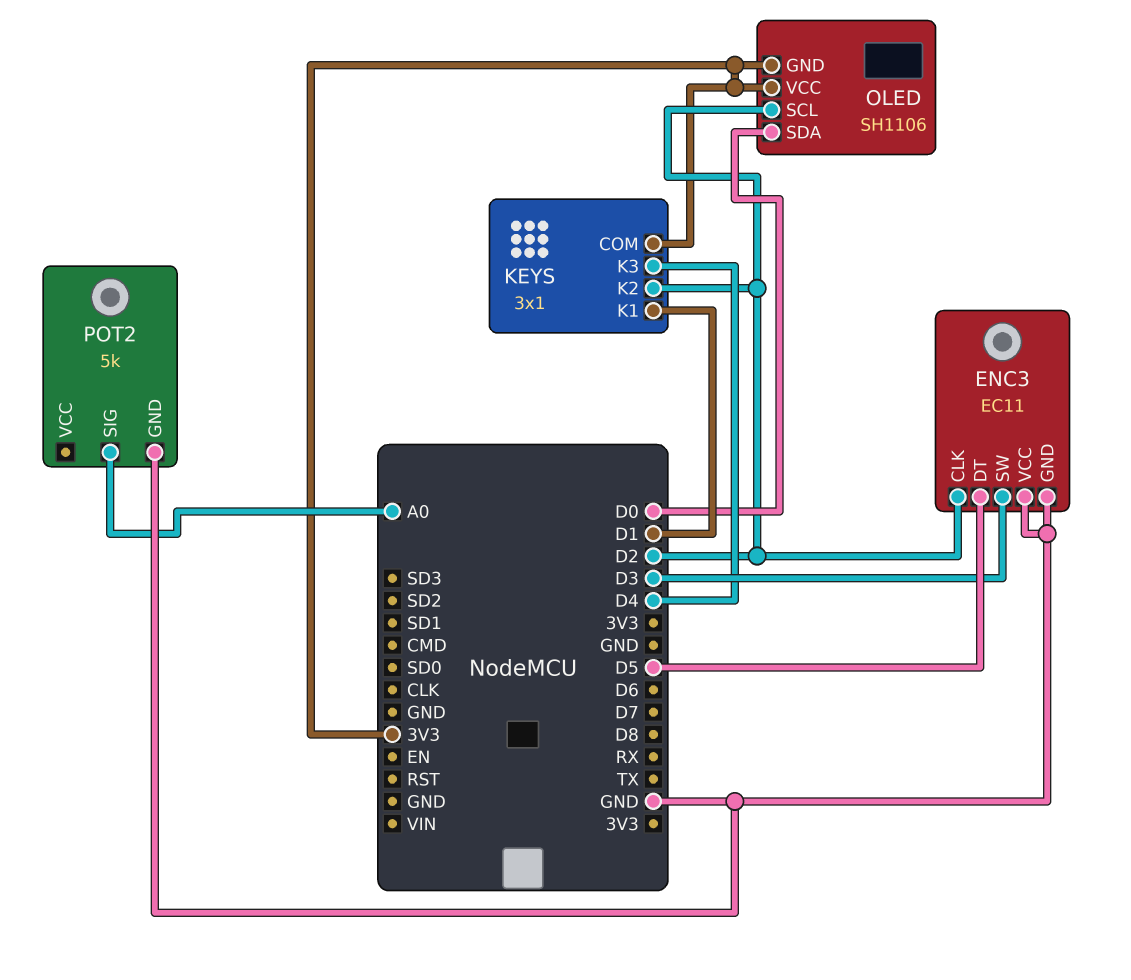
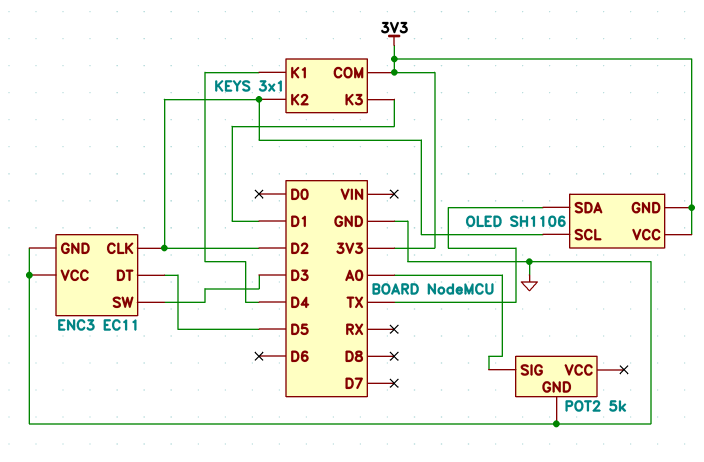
KEYS pin K1: D1 -> D4
KEYS pin K3: D4 -> D1
OLED pin SDA: D0 -> TX

